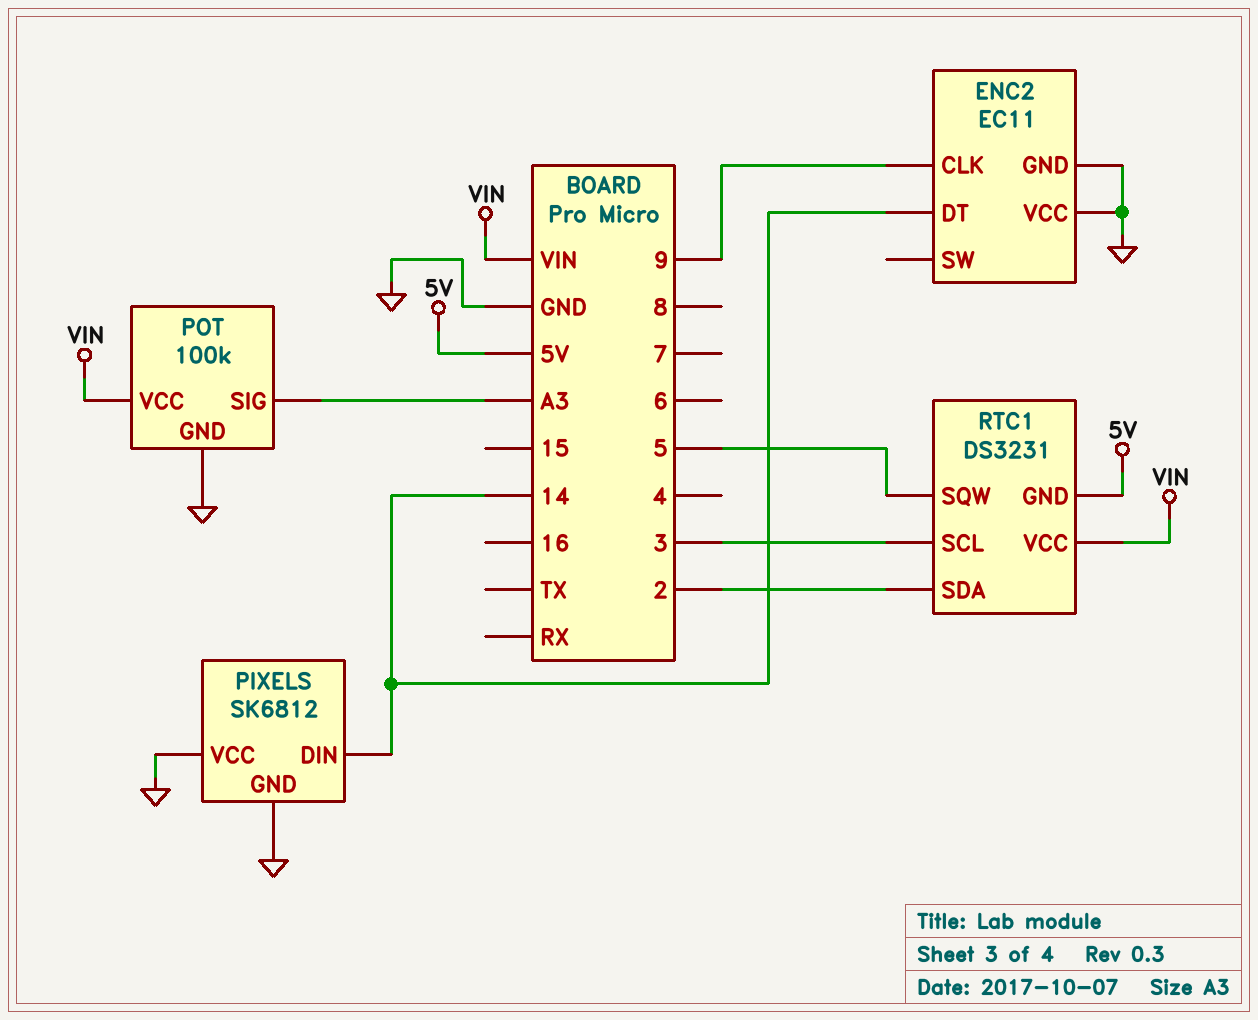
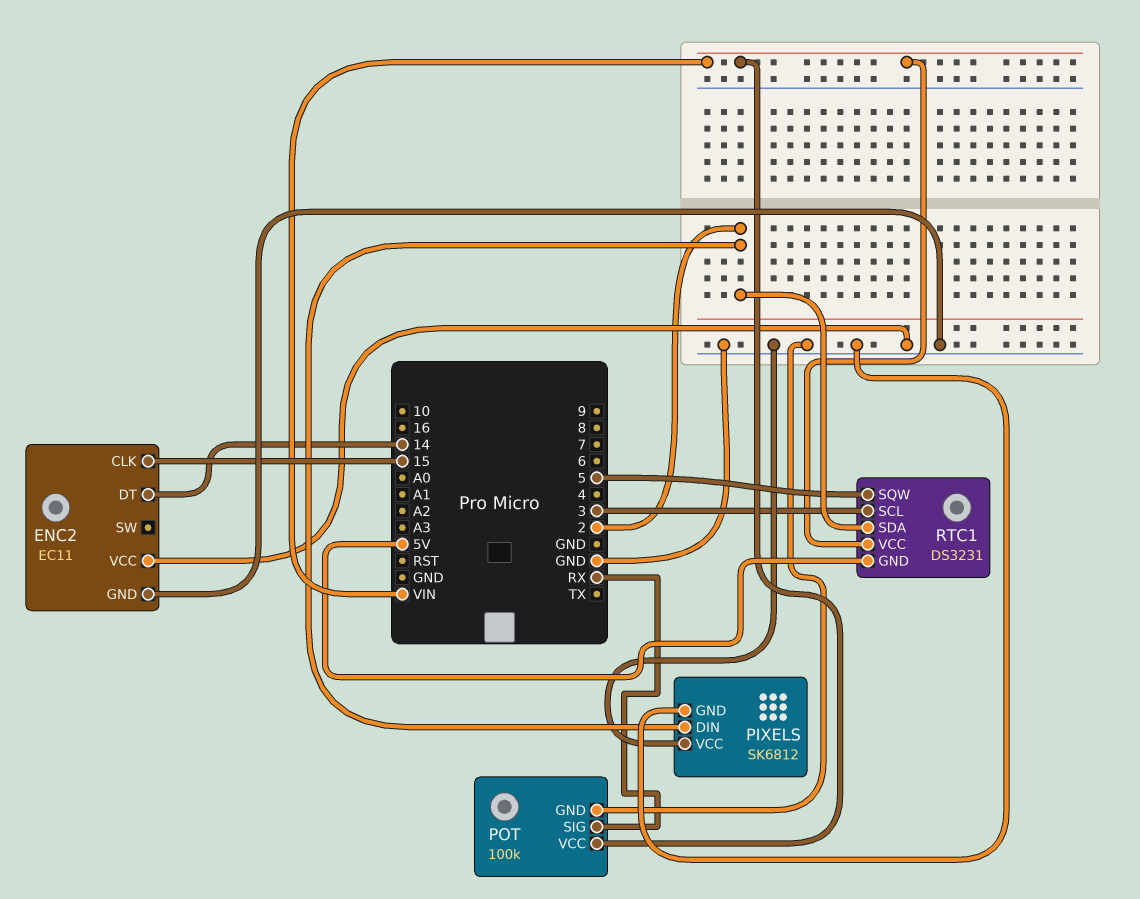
ENC2 pin CLK: 9 -> 15
PIXELS pin DIN: 14 -> 2
POT pin SIG: A3 -> RX

